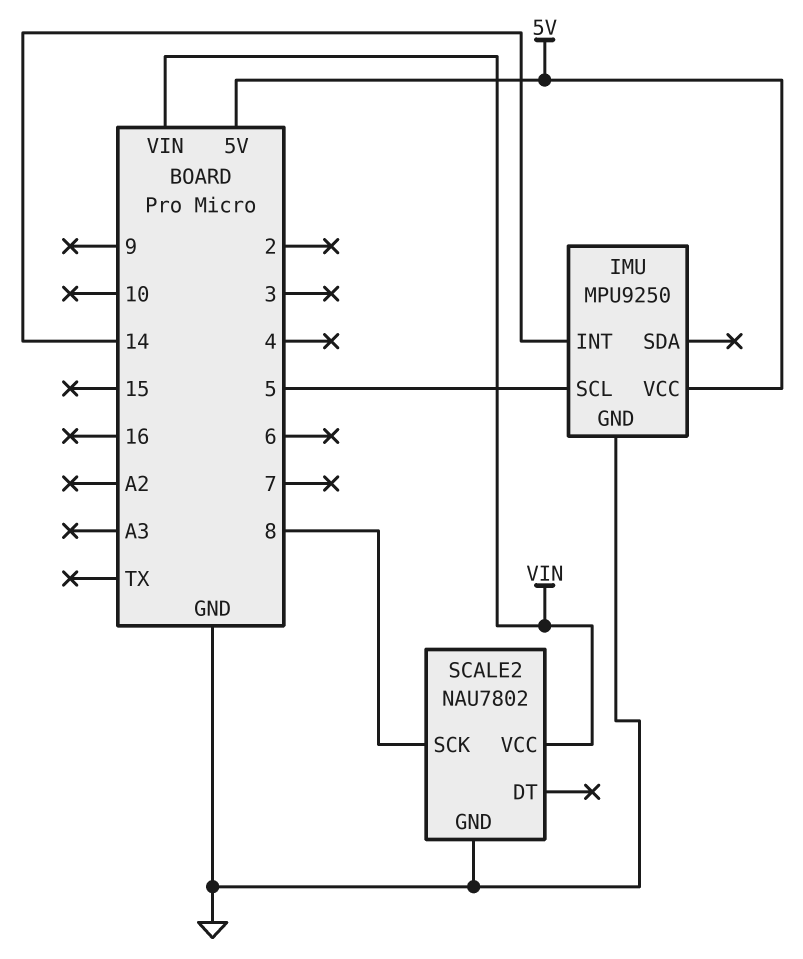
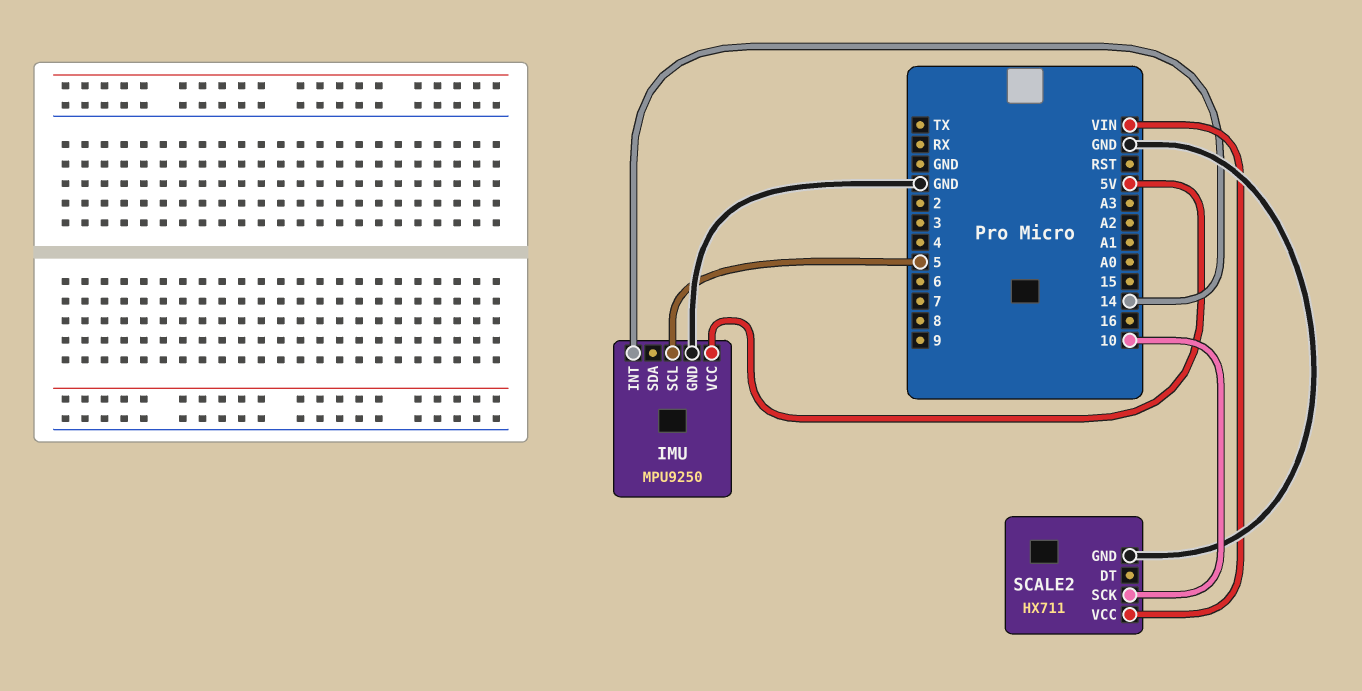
SCALE2: NAU7802 -> HX711
SCALE2 pin SCK: 8 -> 10

